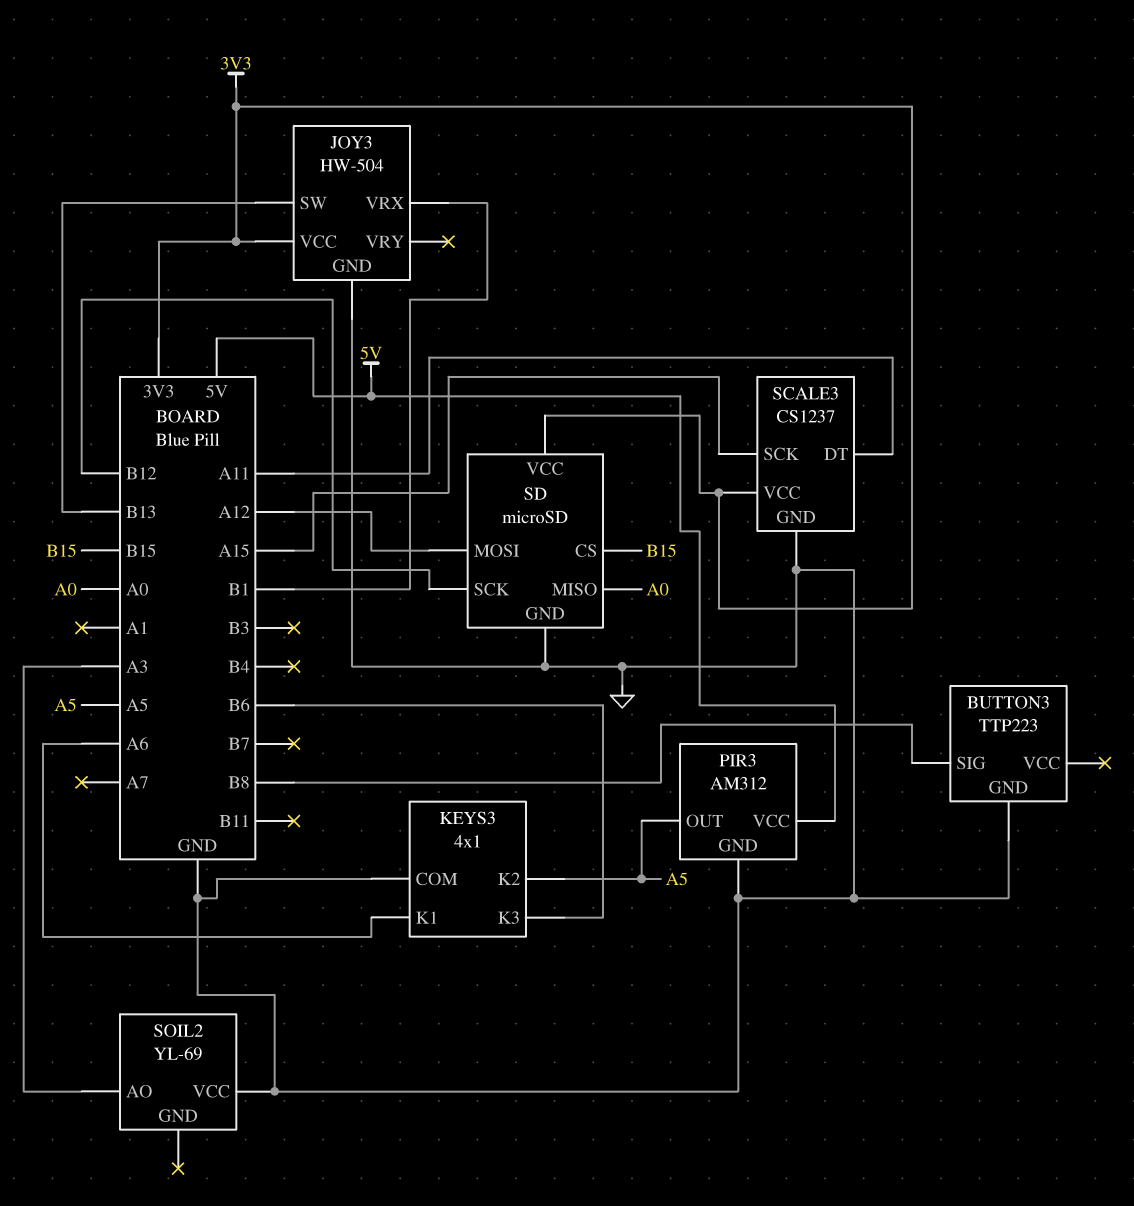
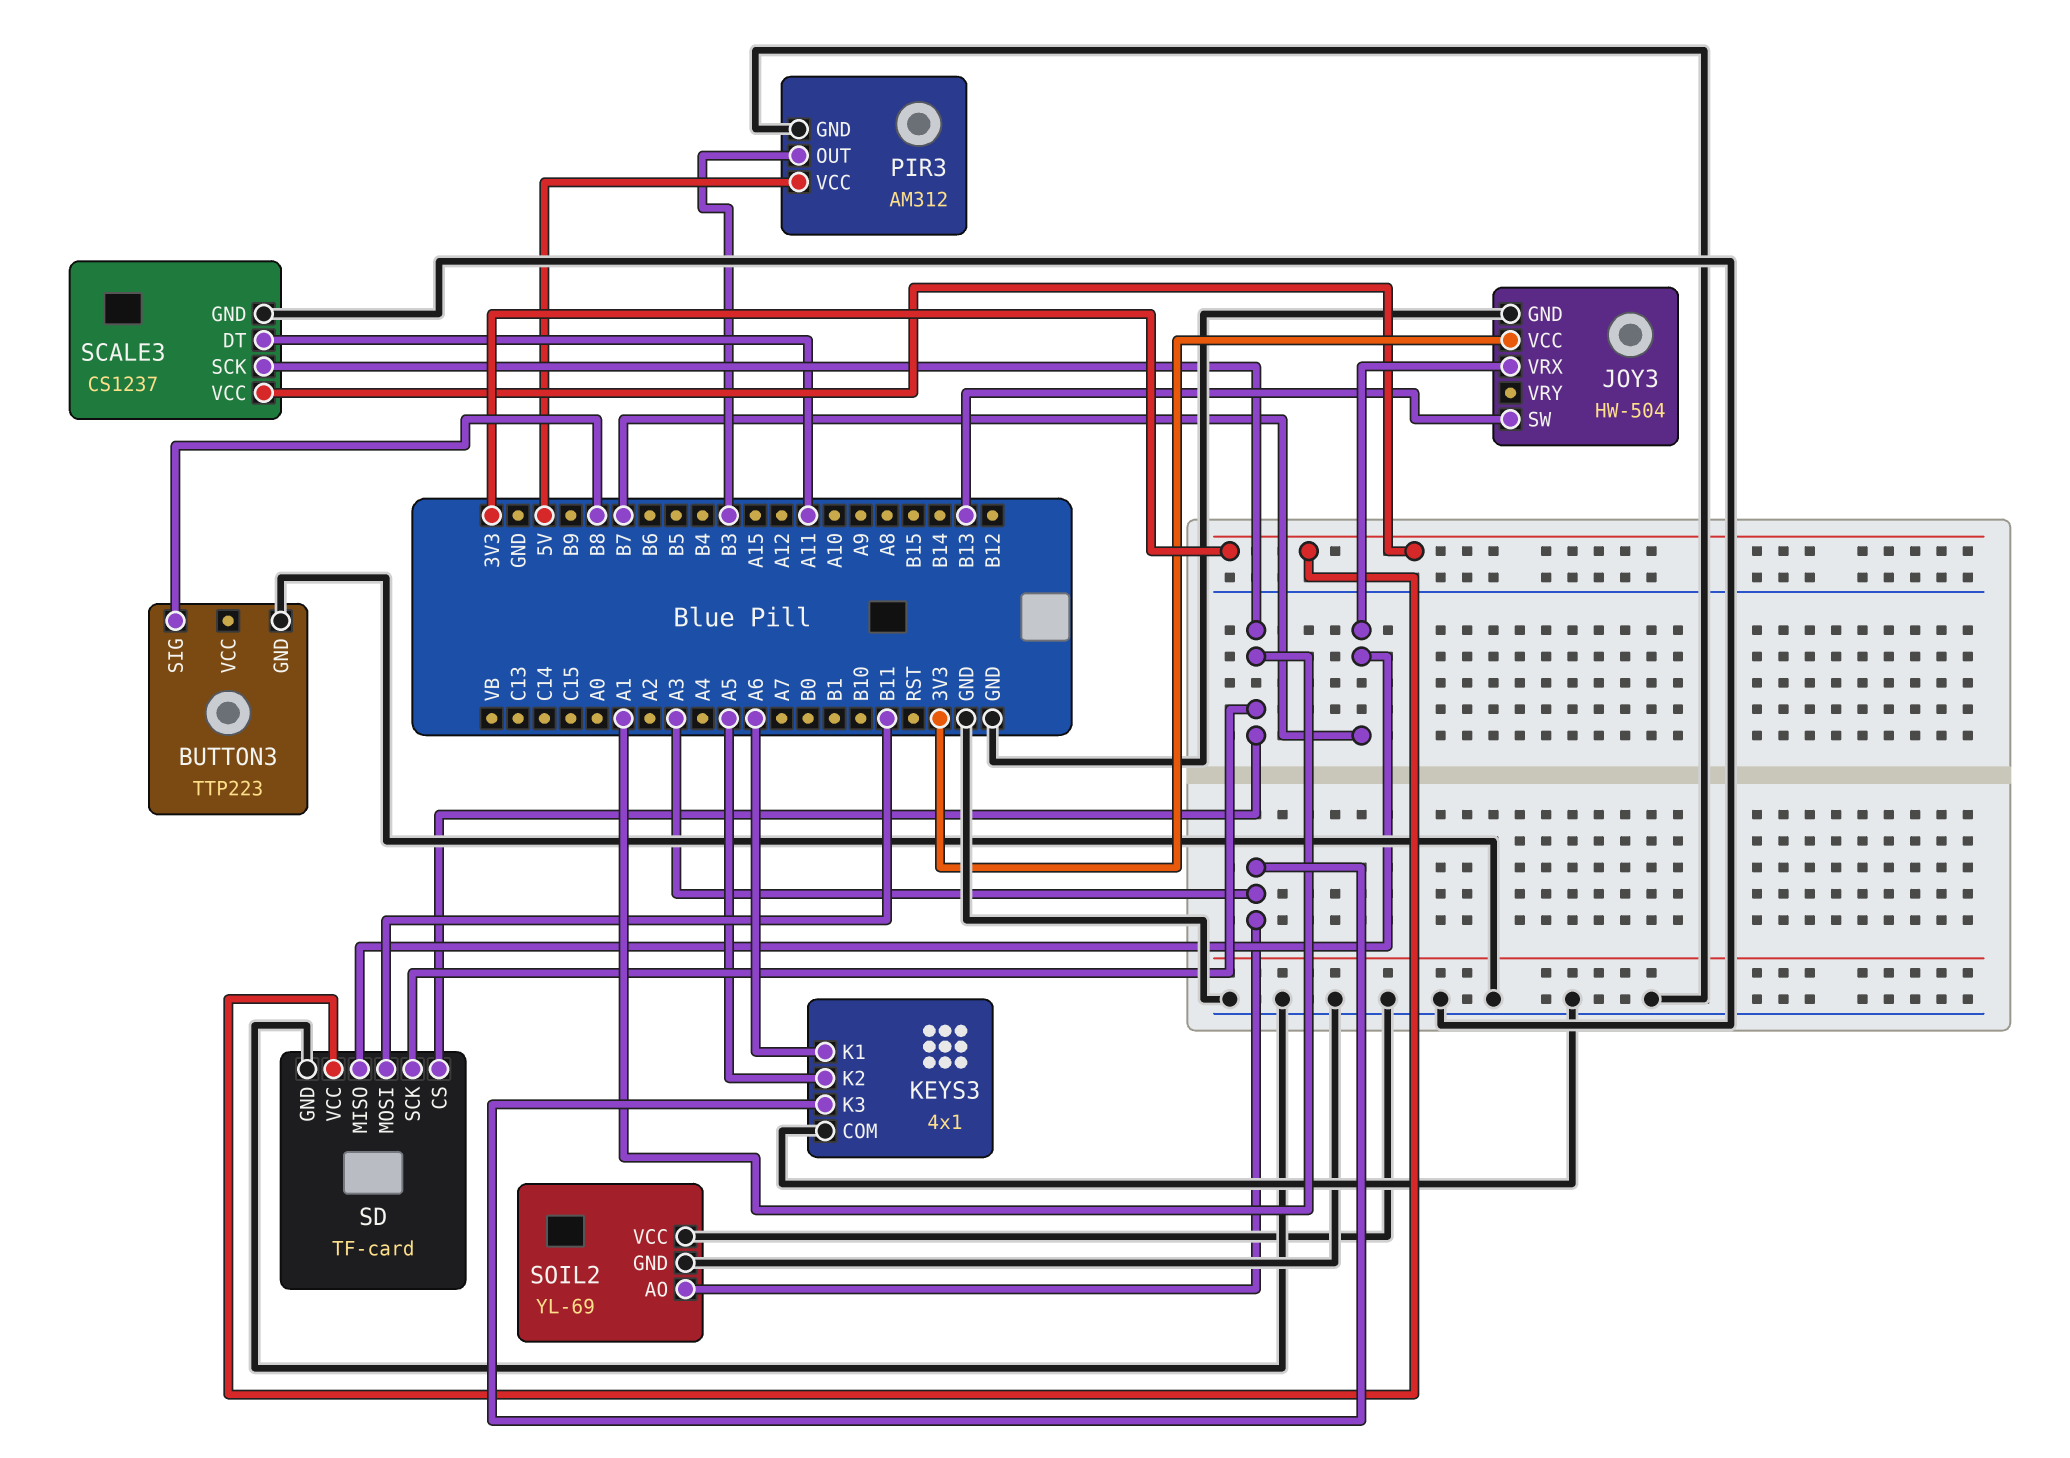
JOY3 pin VRX: B1 -> B7
KEYS3 pin K3: B6 -> A3
PIR3 pin OUT: A5 -> B3
SCALE3 pin SCK: A15 -> A1
SD: microSD -> TF-card
SD pin CS: B15 -> A1
SD pin MISO: A0 -> B7
SD pin MOSI: A12 -> B11
SD pin SCK: B12 -> A1
SOIL2 pin GND: none -> GND

